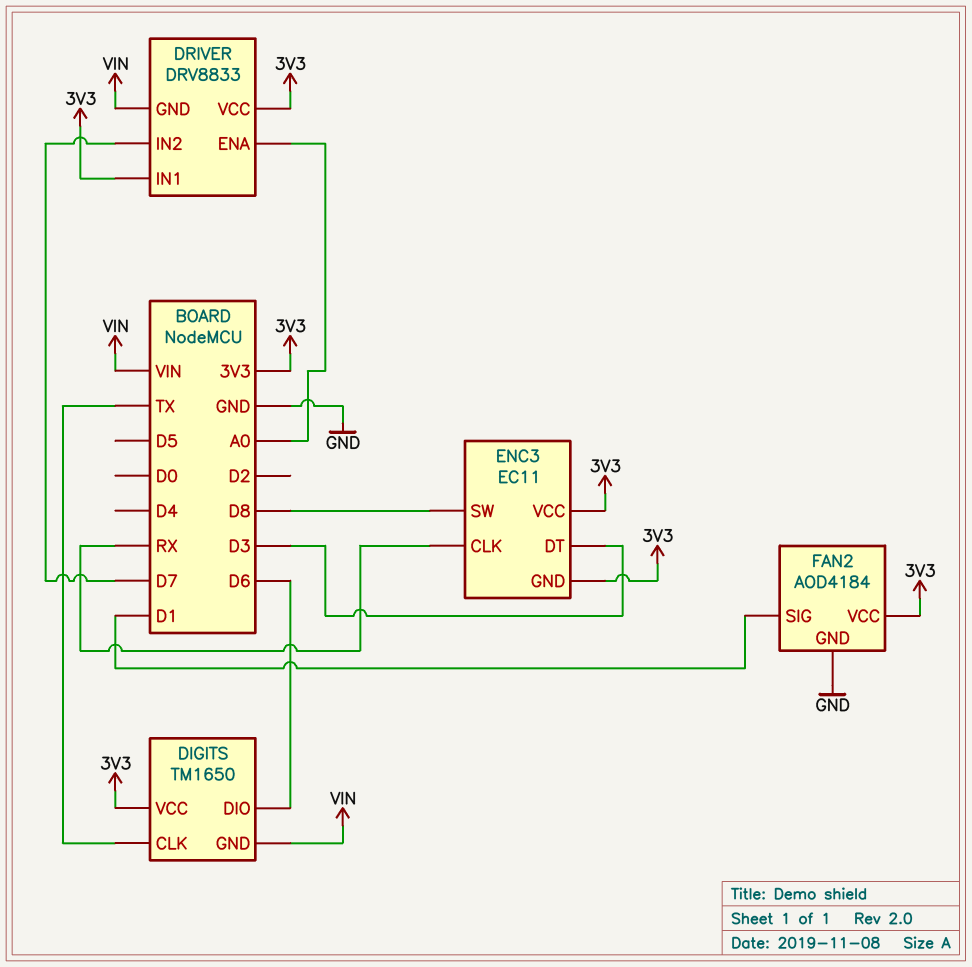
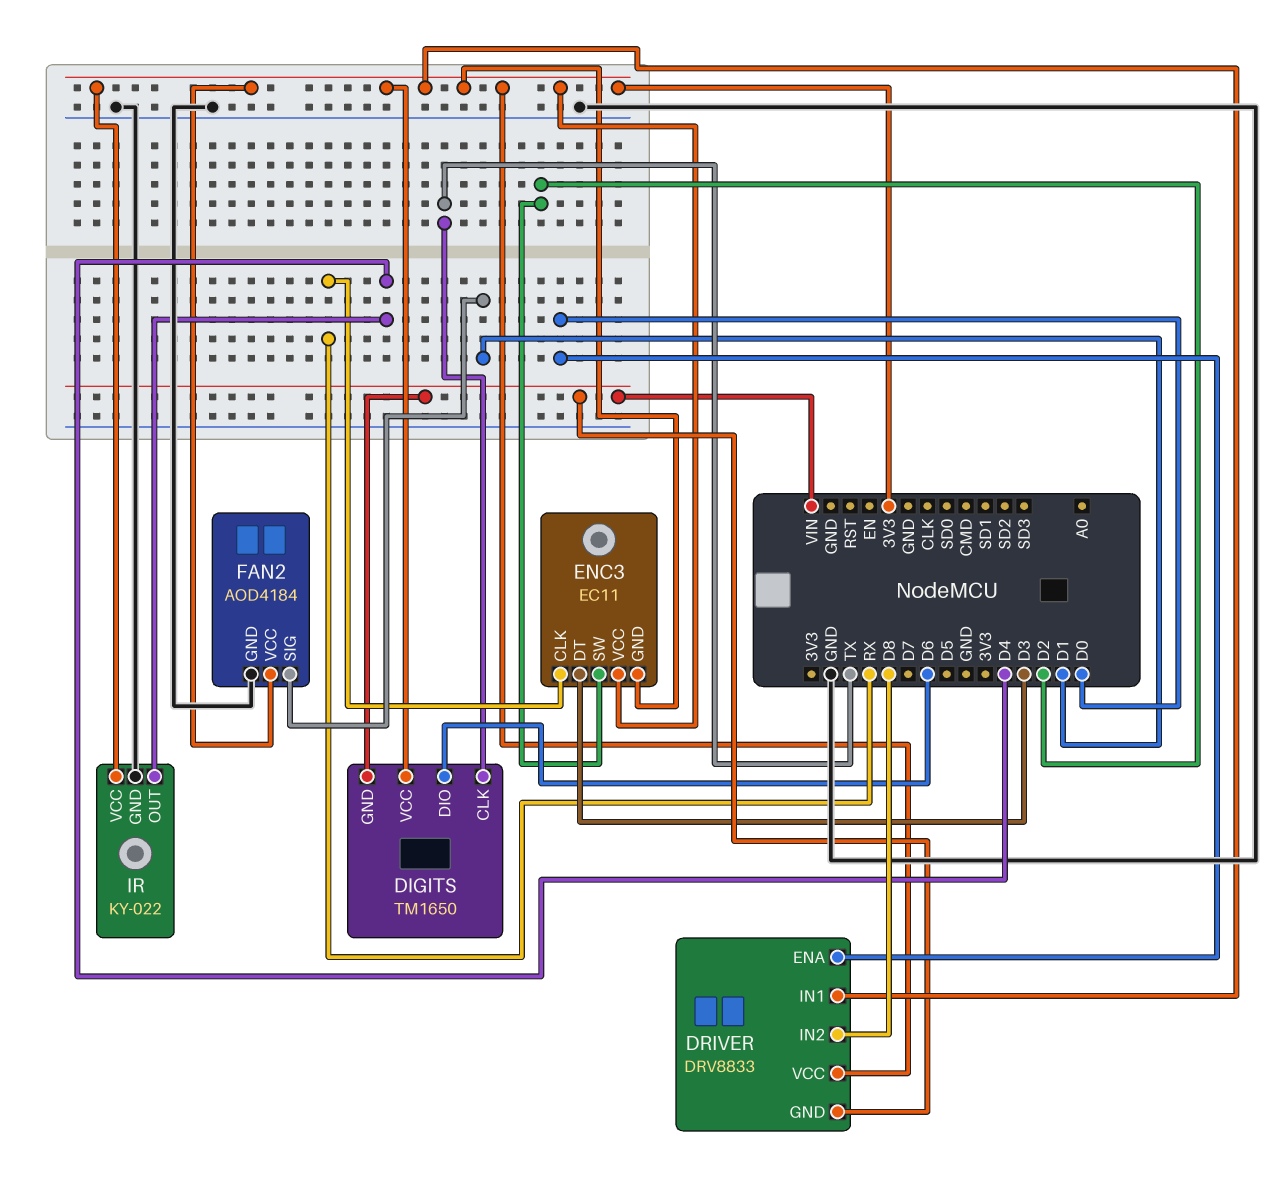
DRIVER pin ENA: A0 -> D0
DRIVER pin IN2: D7 -> D8
ENC3 pin SW: D8 -> D2
IR: none -> KY-022
IR pin GND: none -> GND
IR pin OUT: none -> D4
IR pin VCC: none -> 3V3

